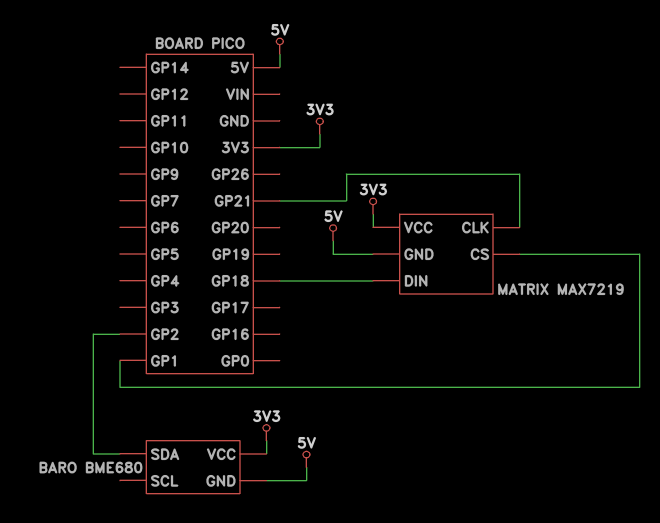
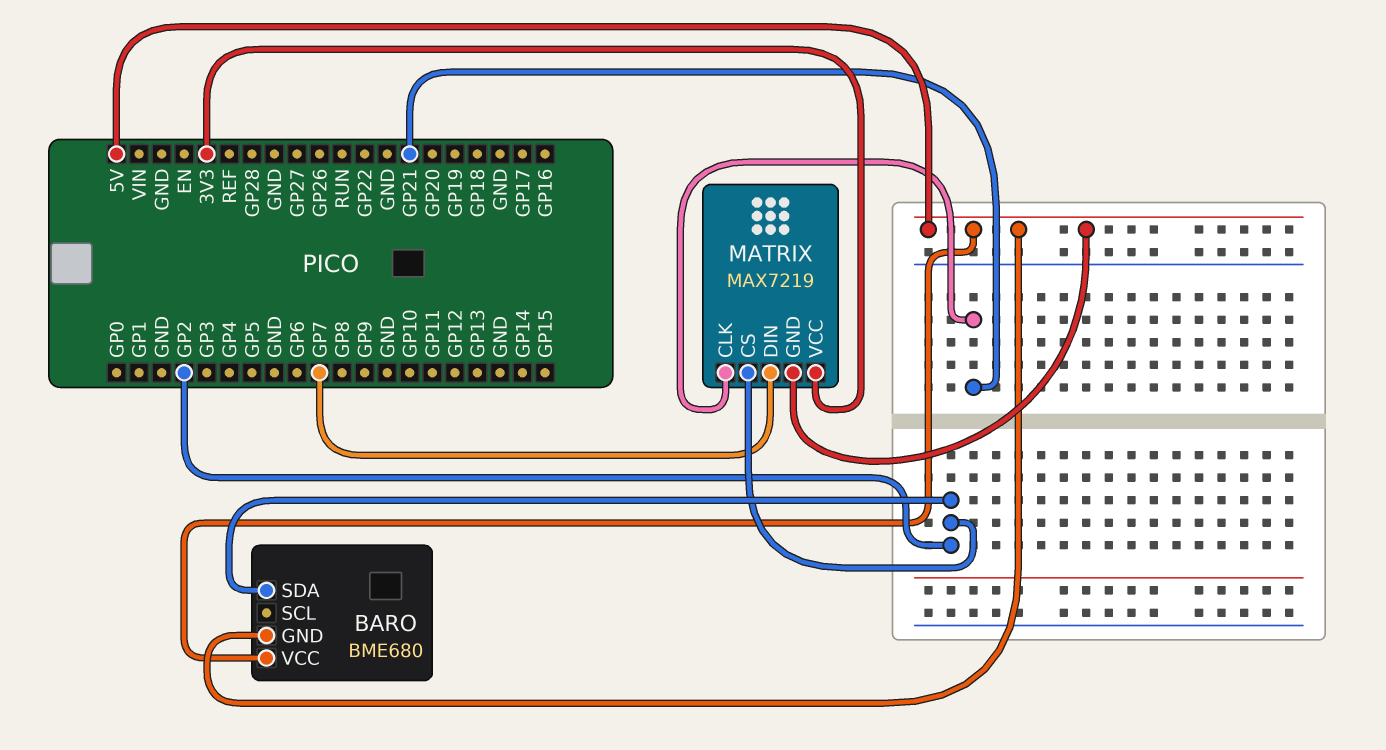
BARO pin VCC: 3V3 -> 5V
MATRIX pin CS: GP1 -> GP2
MATRIX pin DIN: GP18 -> GP7

